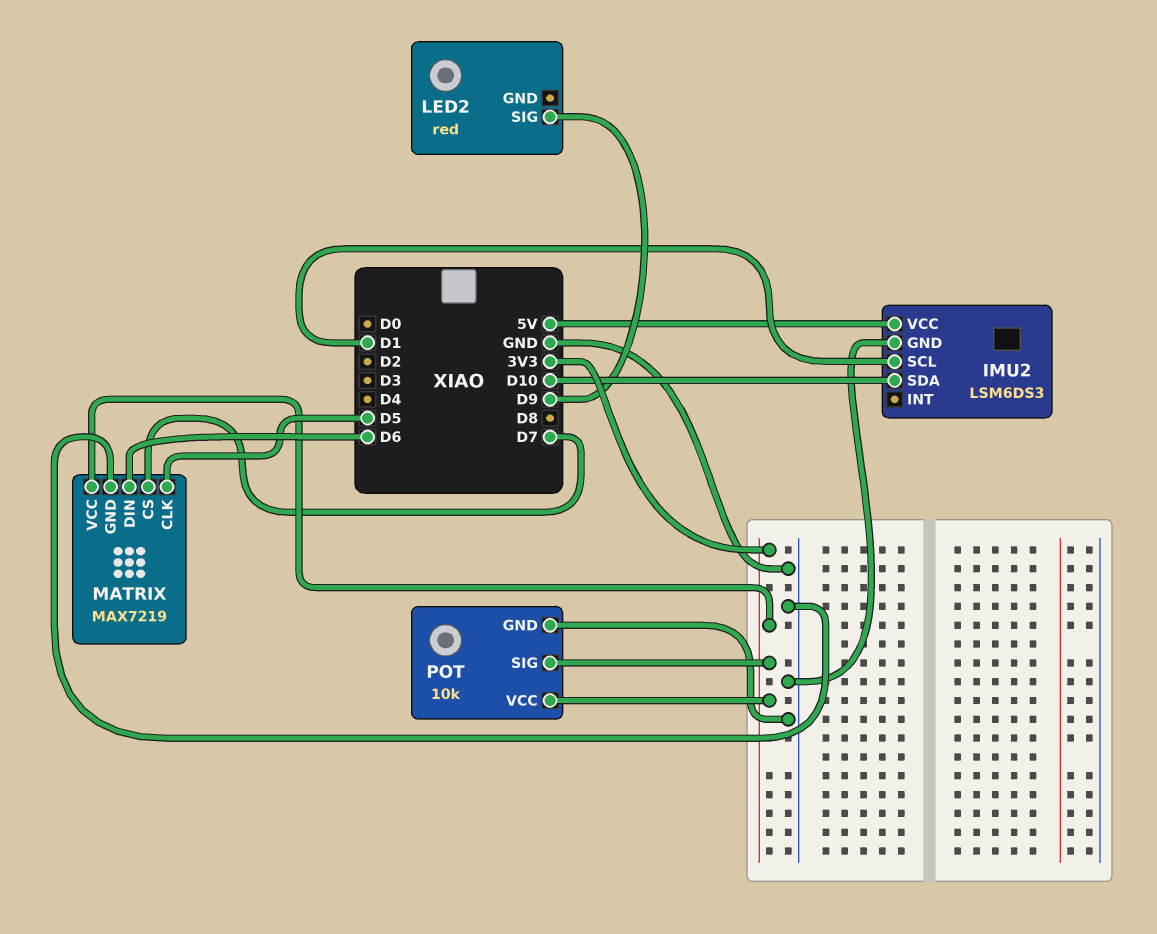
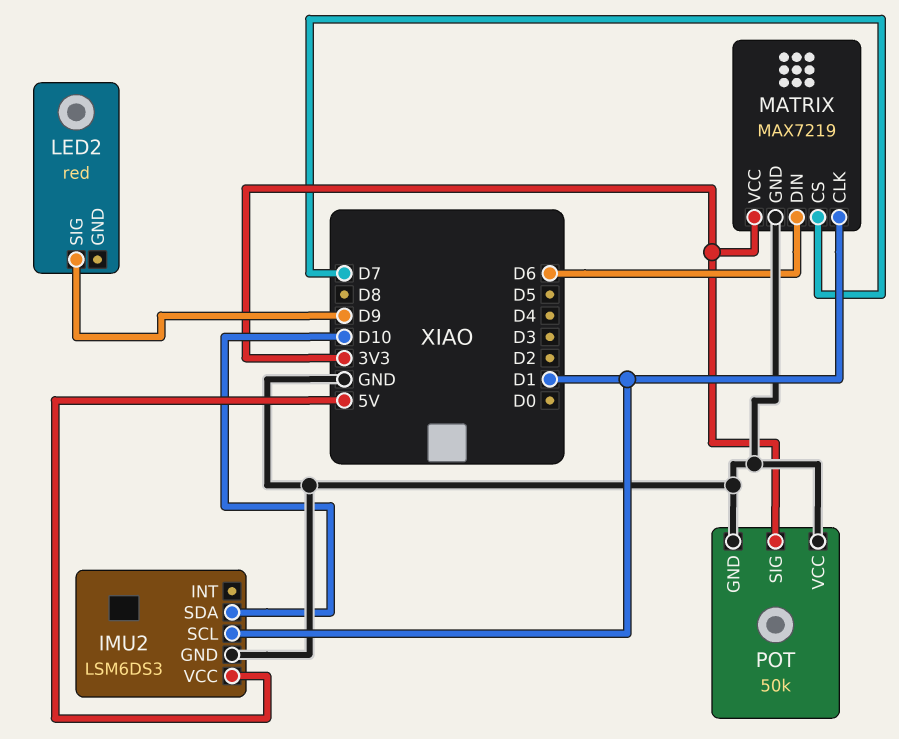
MATRIX pin CLK: D5 -> D1
POT: 10k -> 50k
POT pin VCC: 3V3 -> GND

